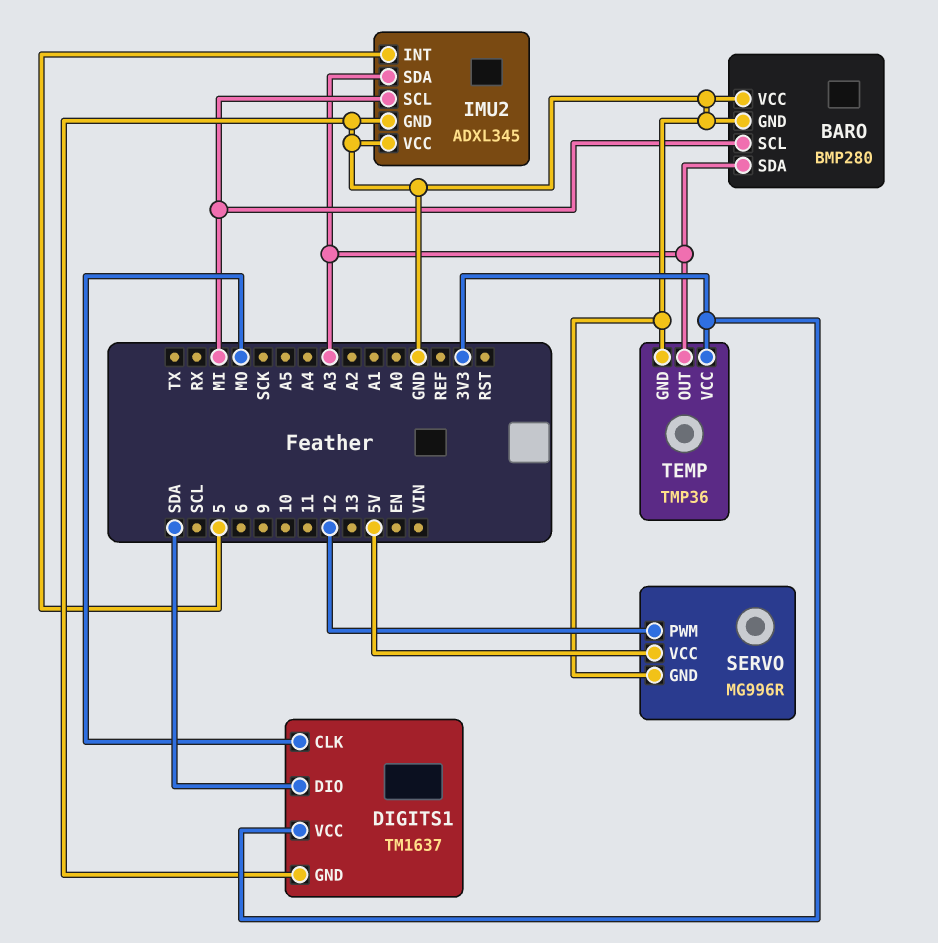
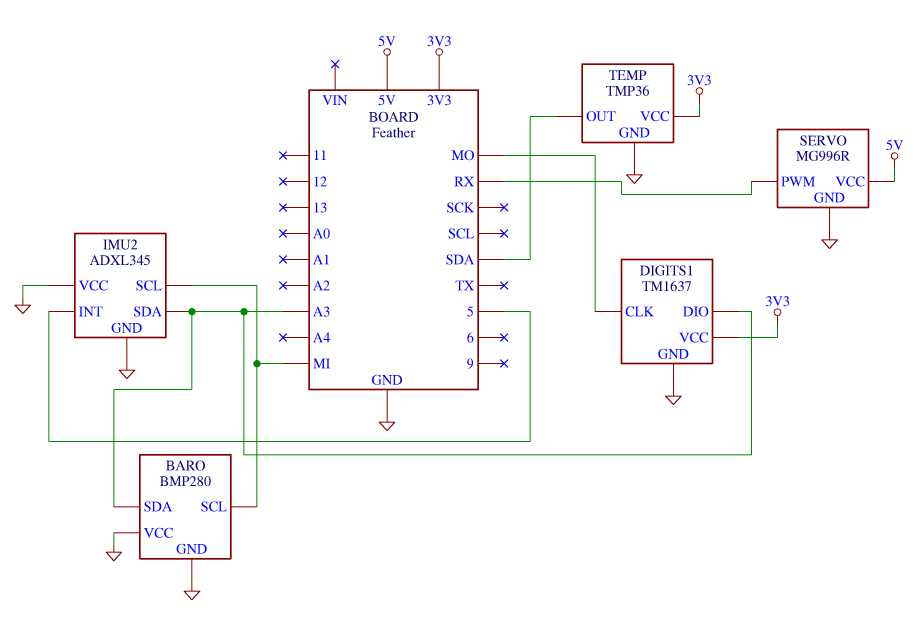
DIGITS1 pin DIO: SDA -> A3
SERVO pin PWM: 12 -> RX
TEMP pin OUT: A3 -> SDA

